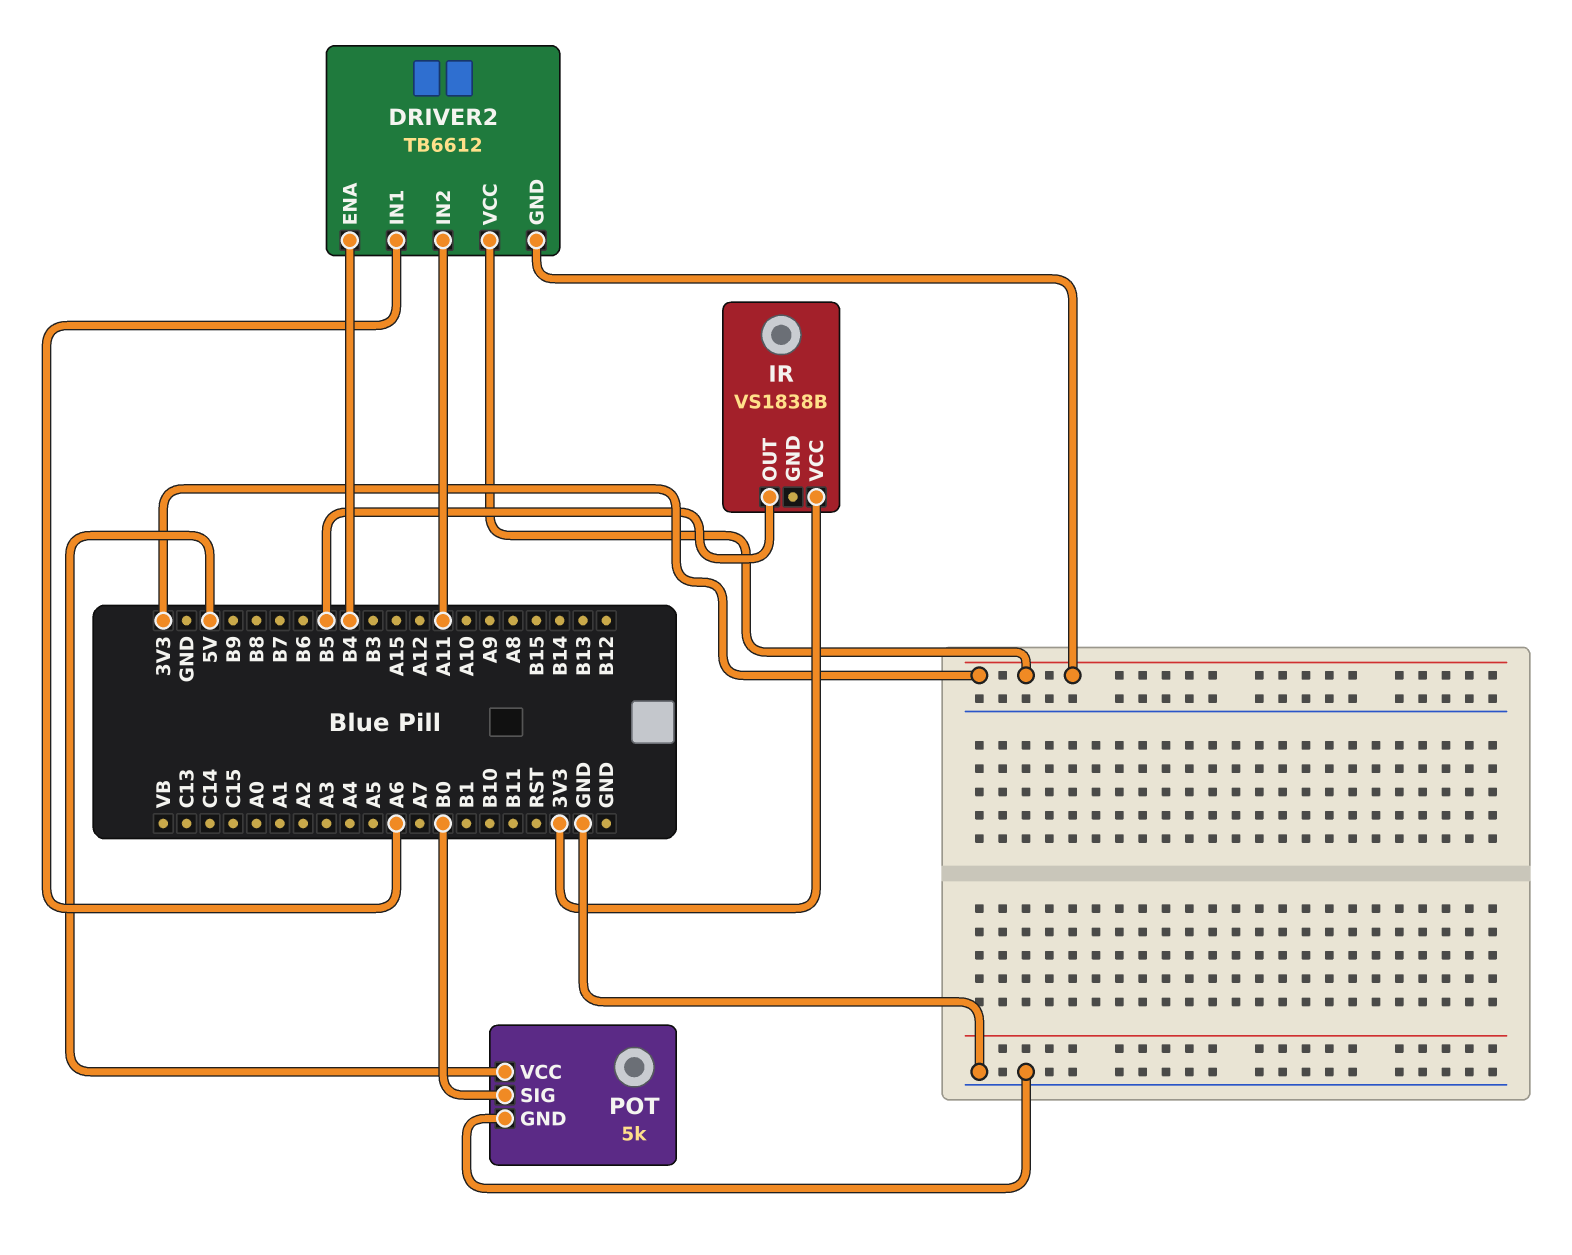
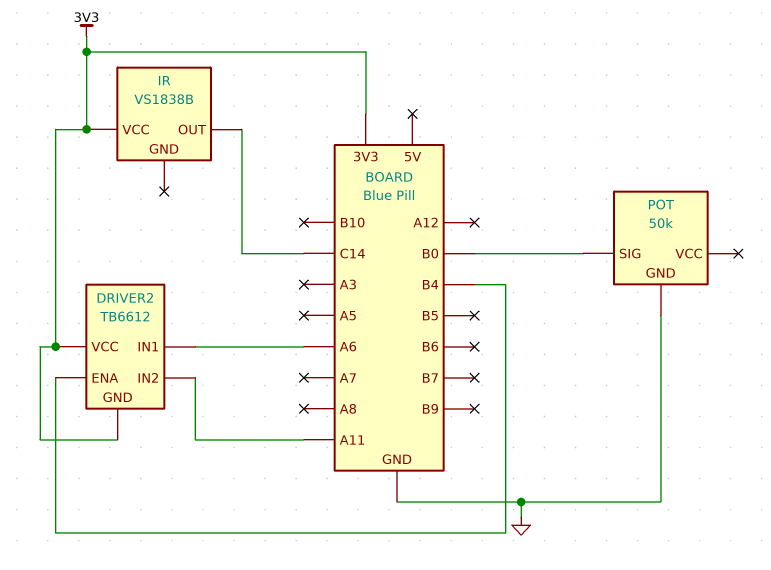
IR pin OUT: B5 -> C14
POT: 5k -> 50k
POT pin VCC: 5V -> none

